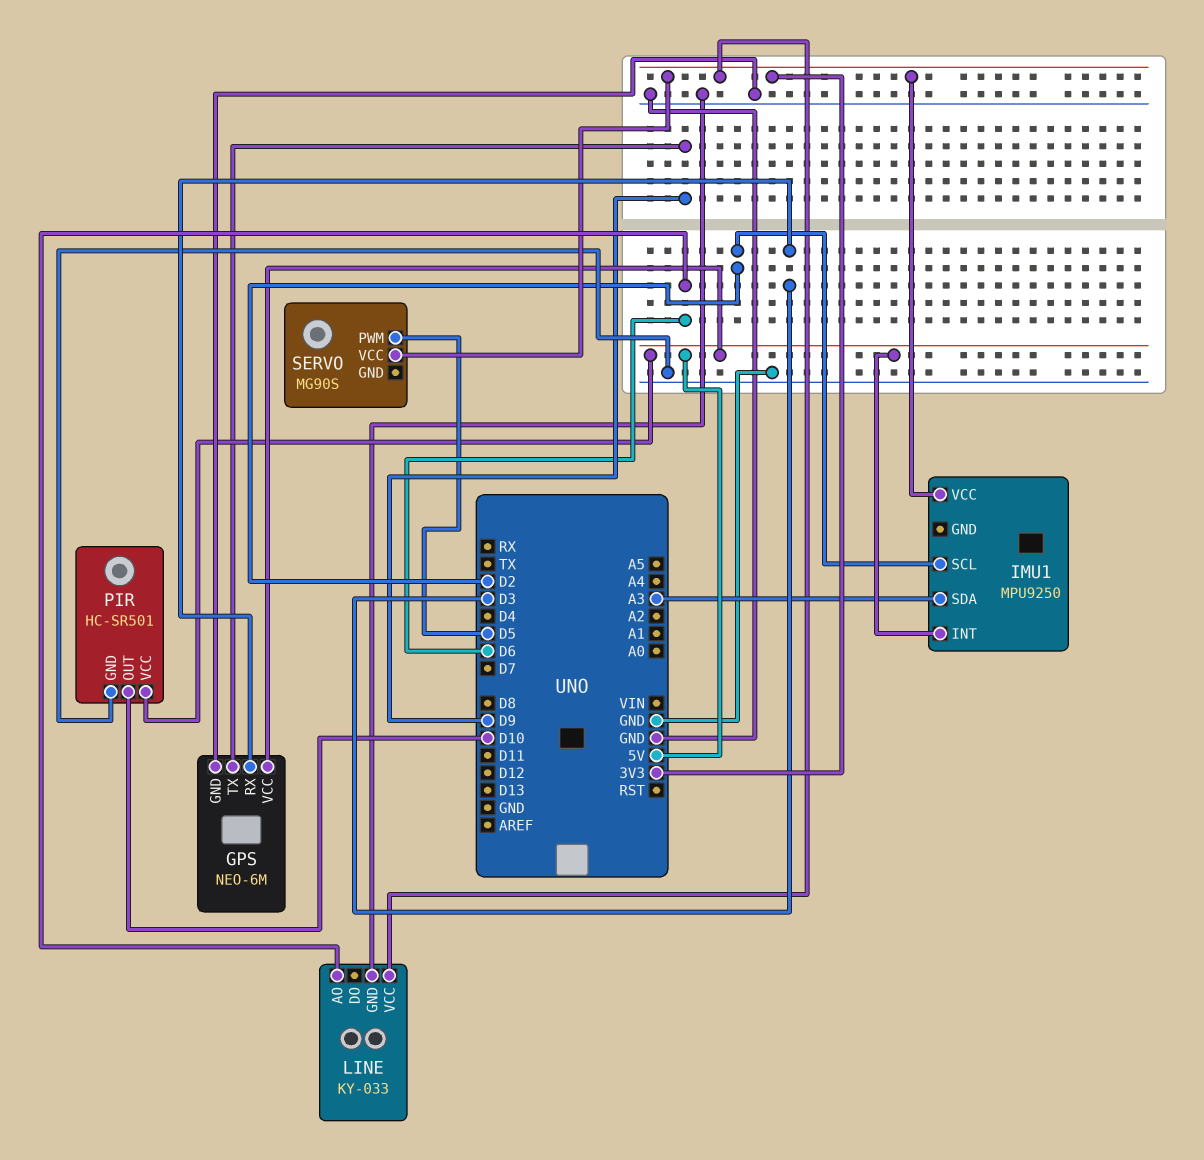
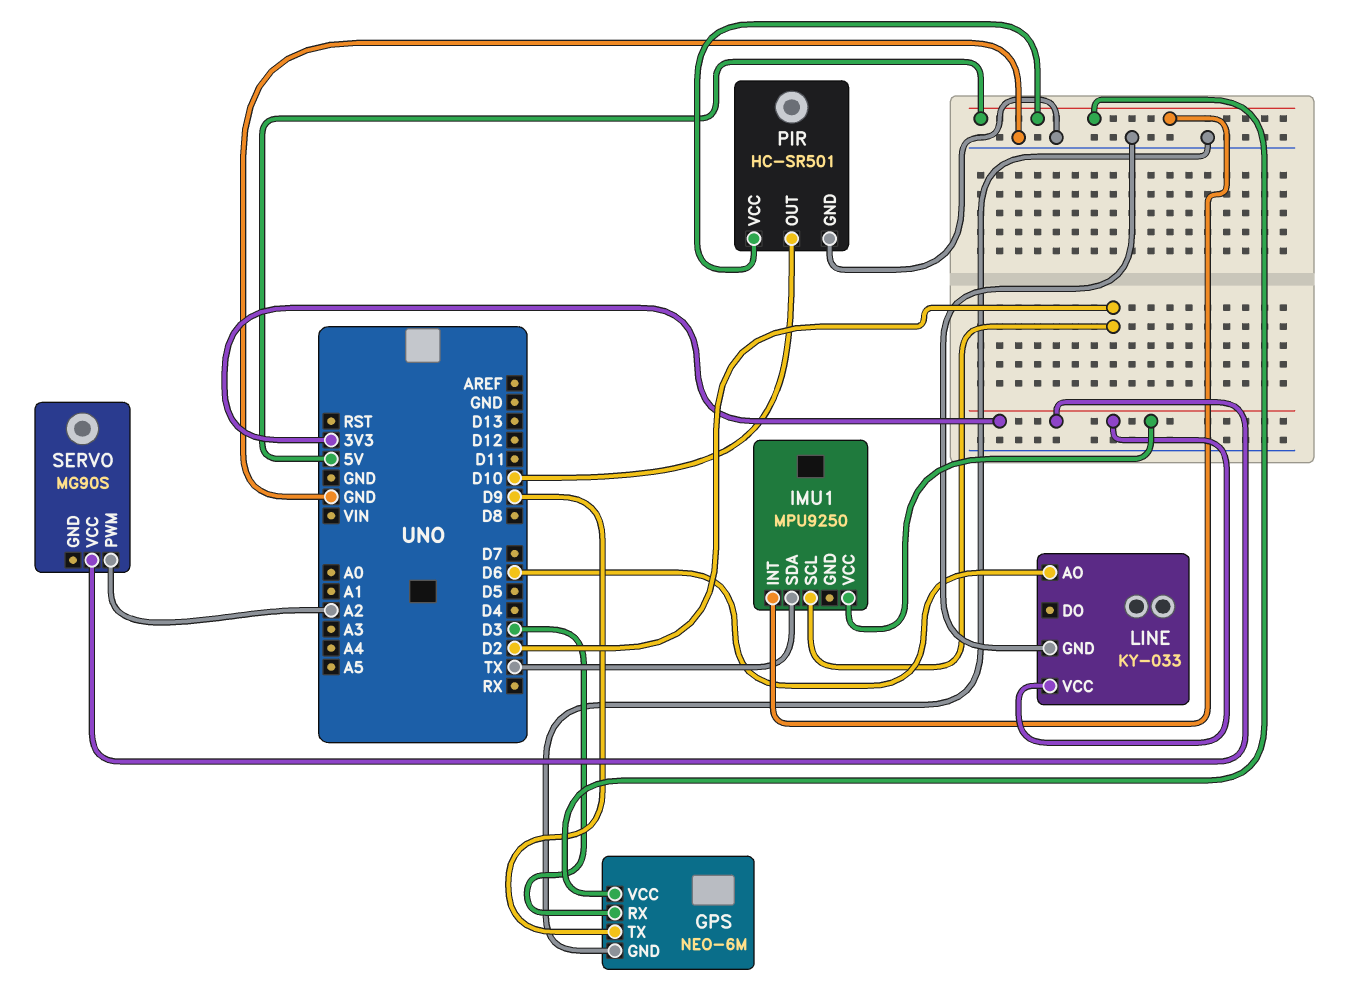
IMU1 pin SDA: A3 -> TX
SERVO pin PWM: D5 -> A2

